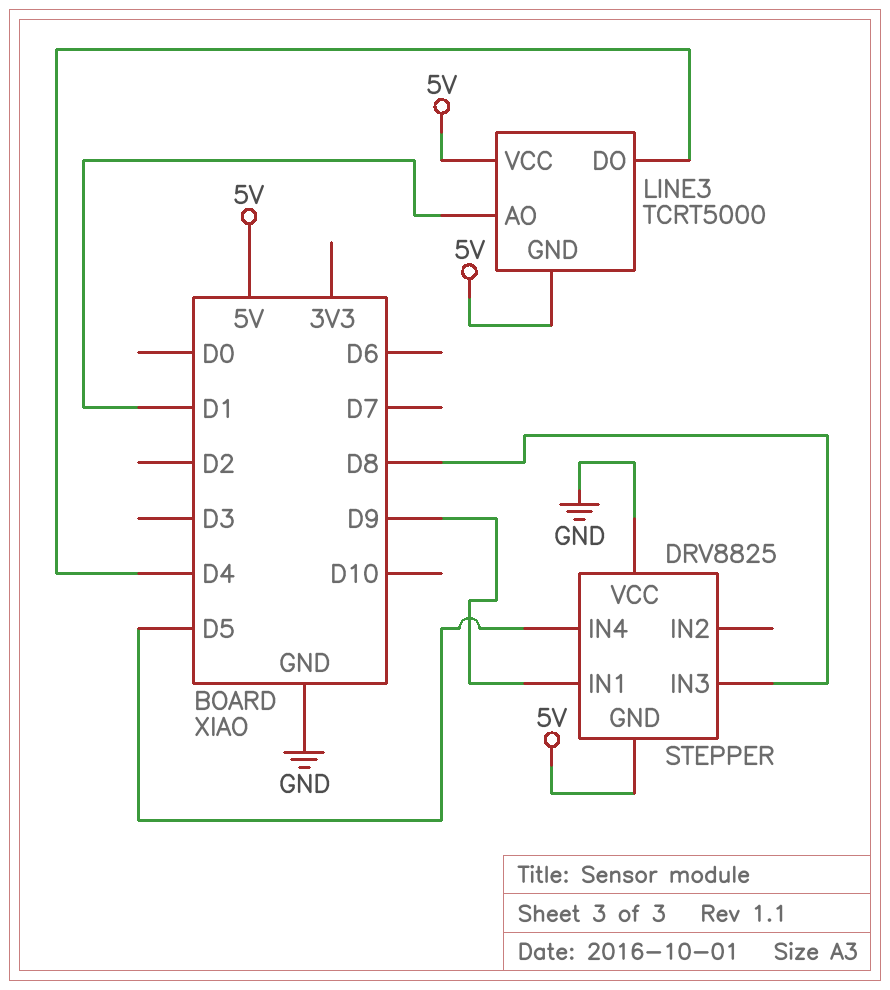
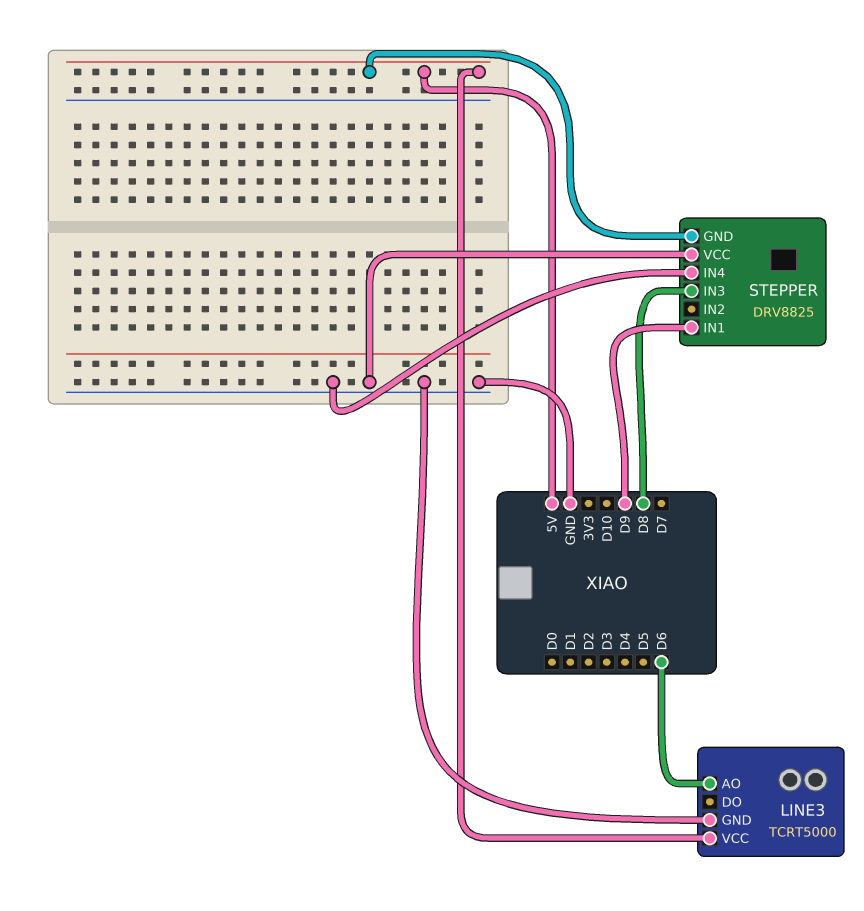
LINE3 pin AO: D1 -> D6
LINE3 pin DO: D4 -> none
LINE3 pin GND: 5V -> GND
STEPPER pin IN4: D5 -> GND

